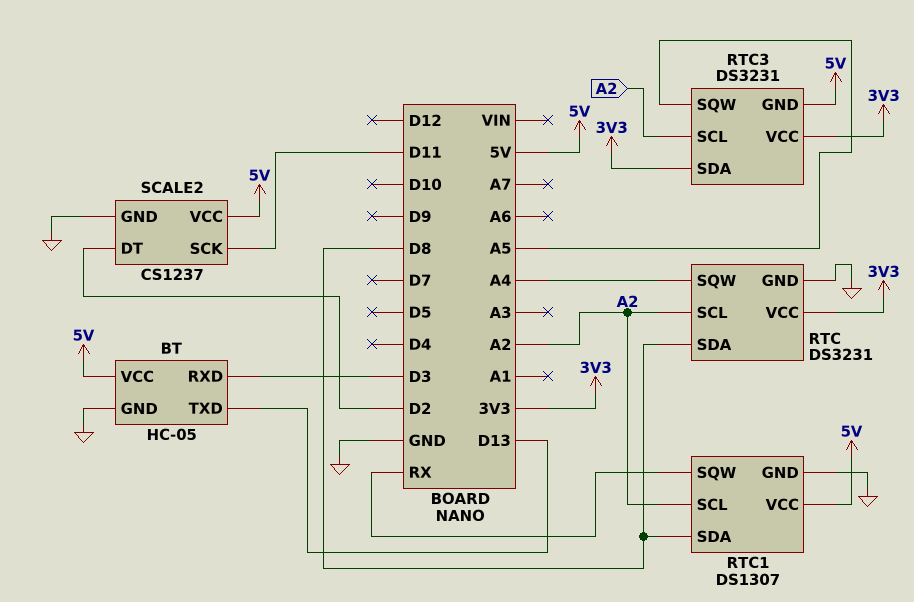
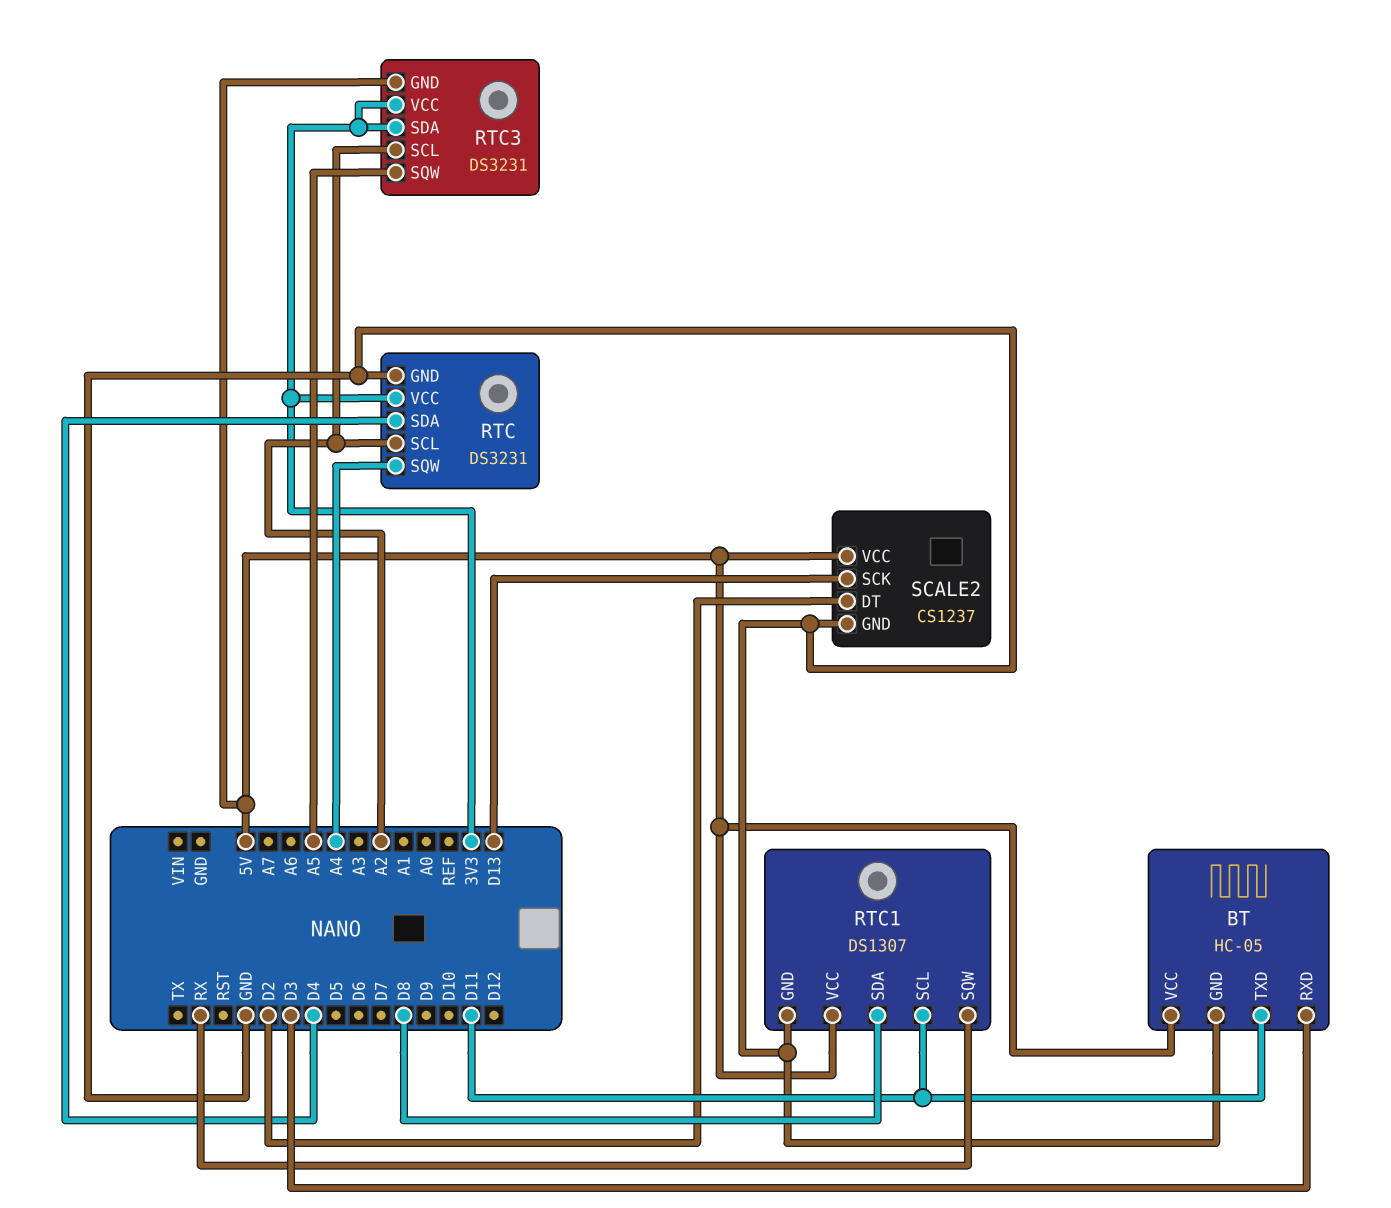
BT pin TXD: D13 -> D11
RTC pin SDA: D8 -> D4
RTC1 pin SCL: A2 -> D11
SCALE2 pin SCK: D11 -> D13

